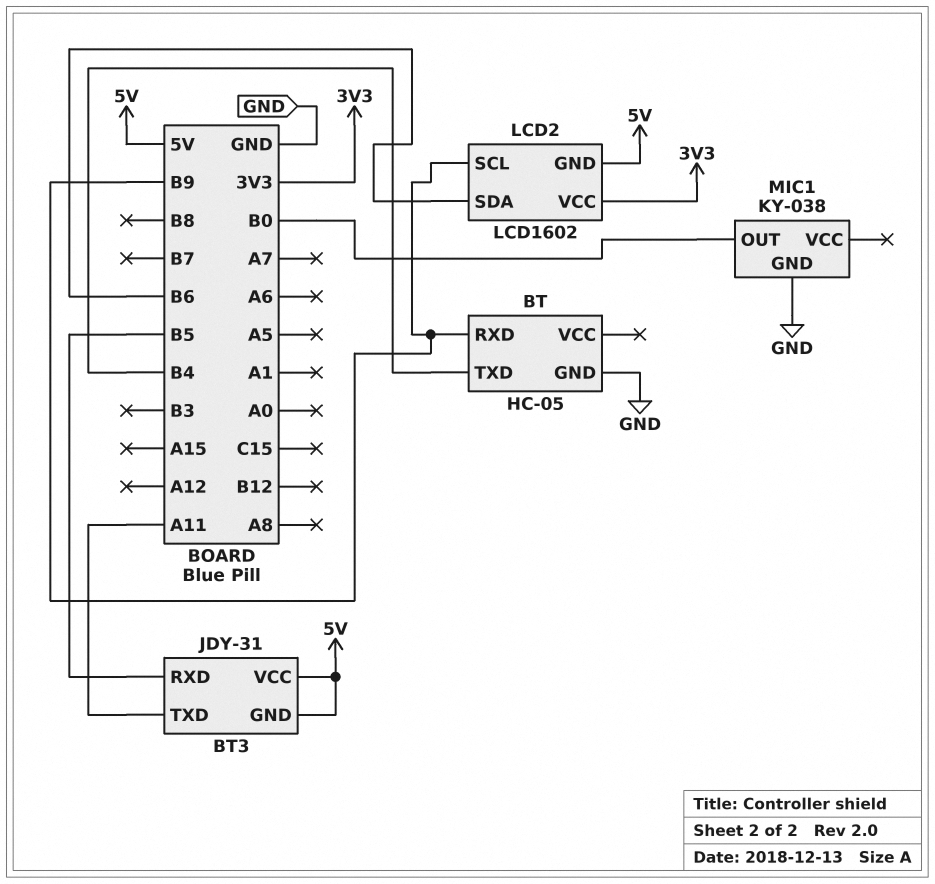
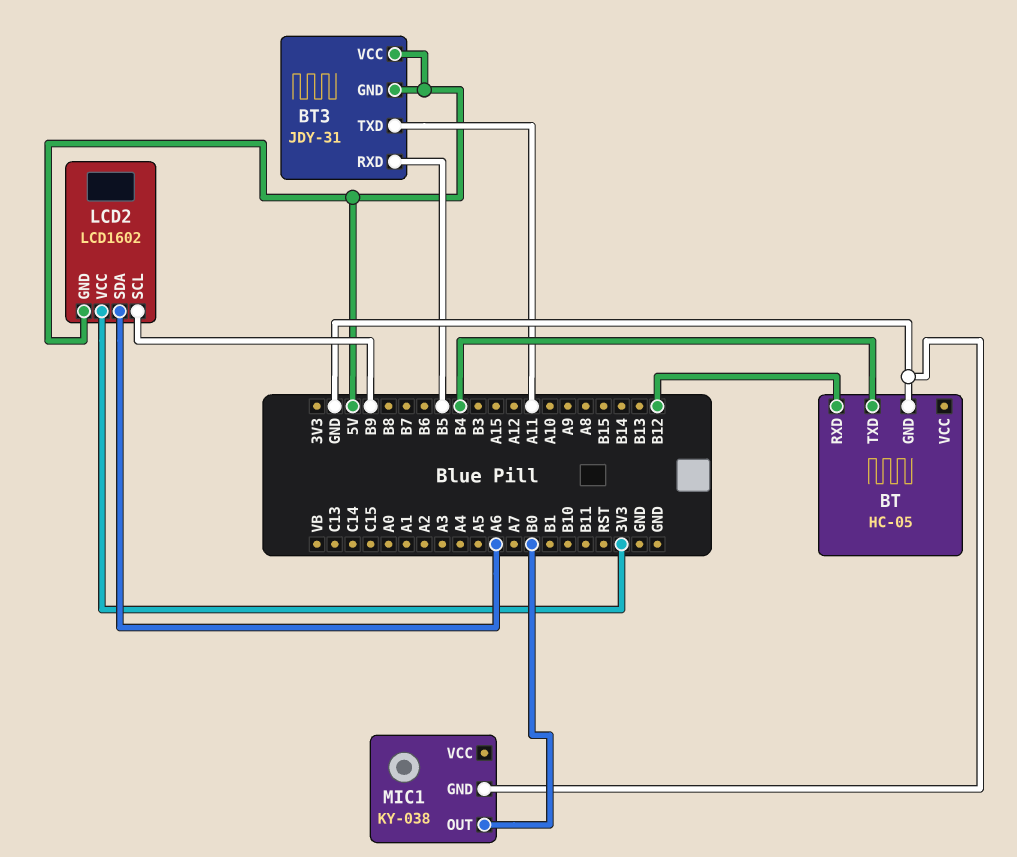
BT pin RXD: B9 -> B12
LCD2 pin SDA: B6 -> A6

